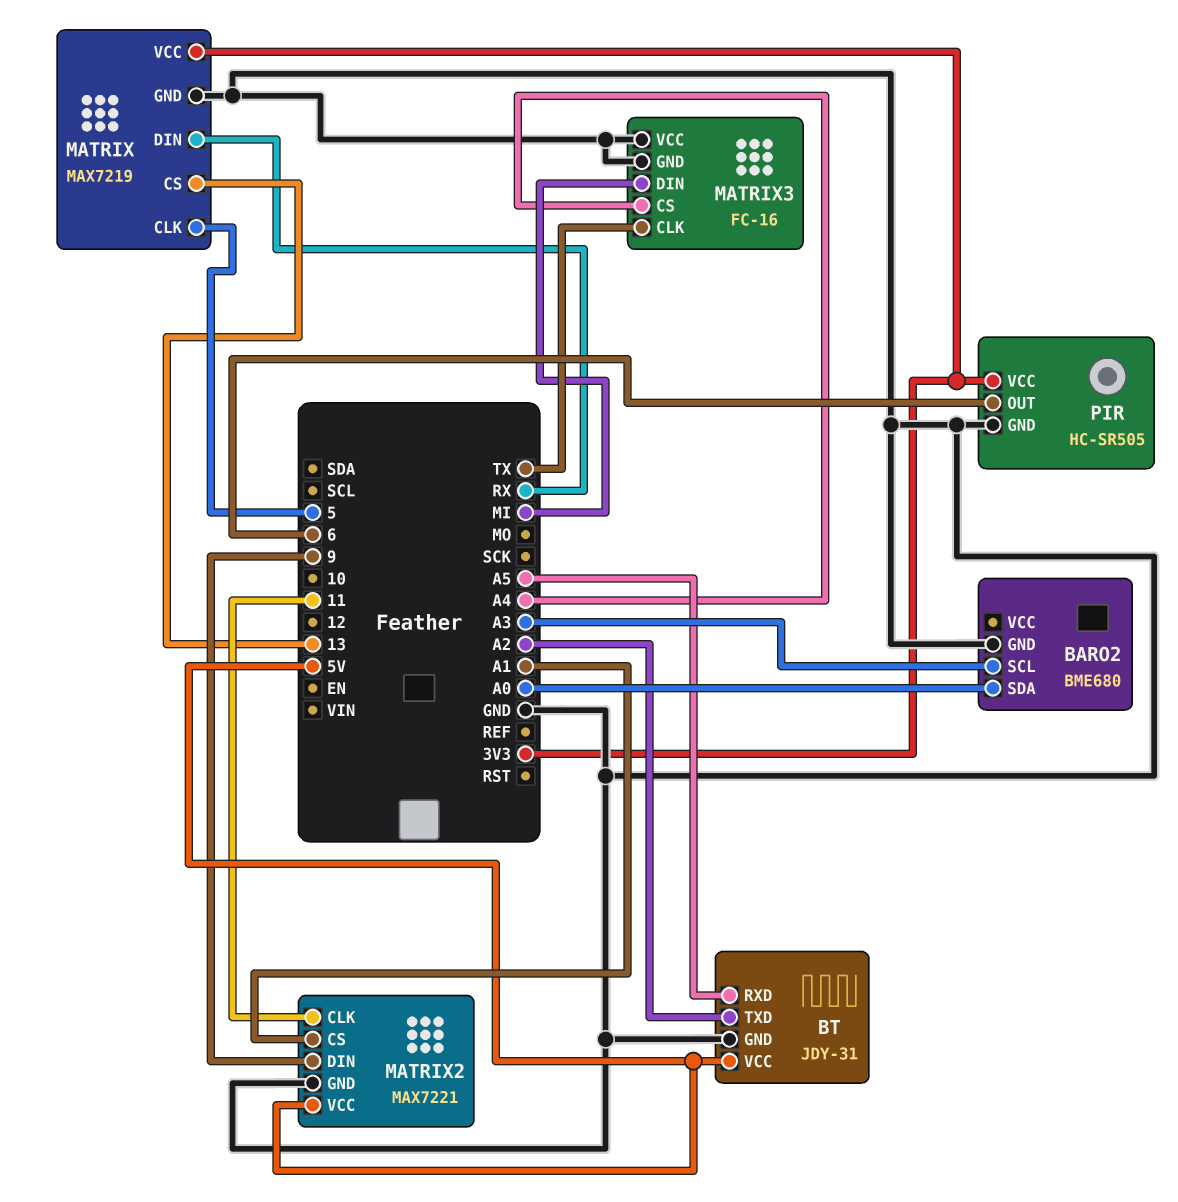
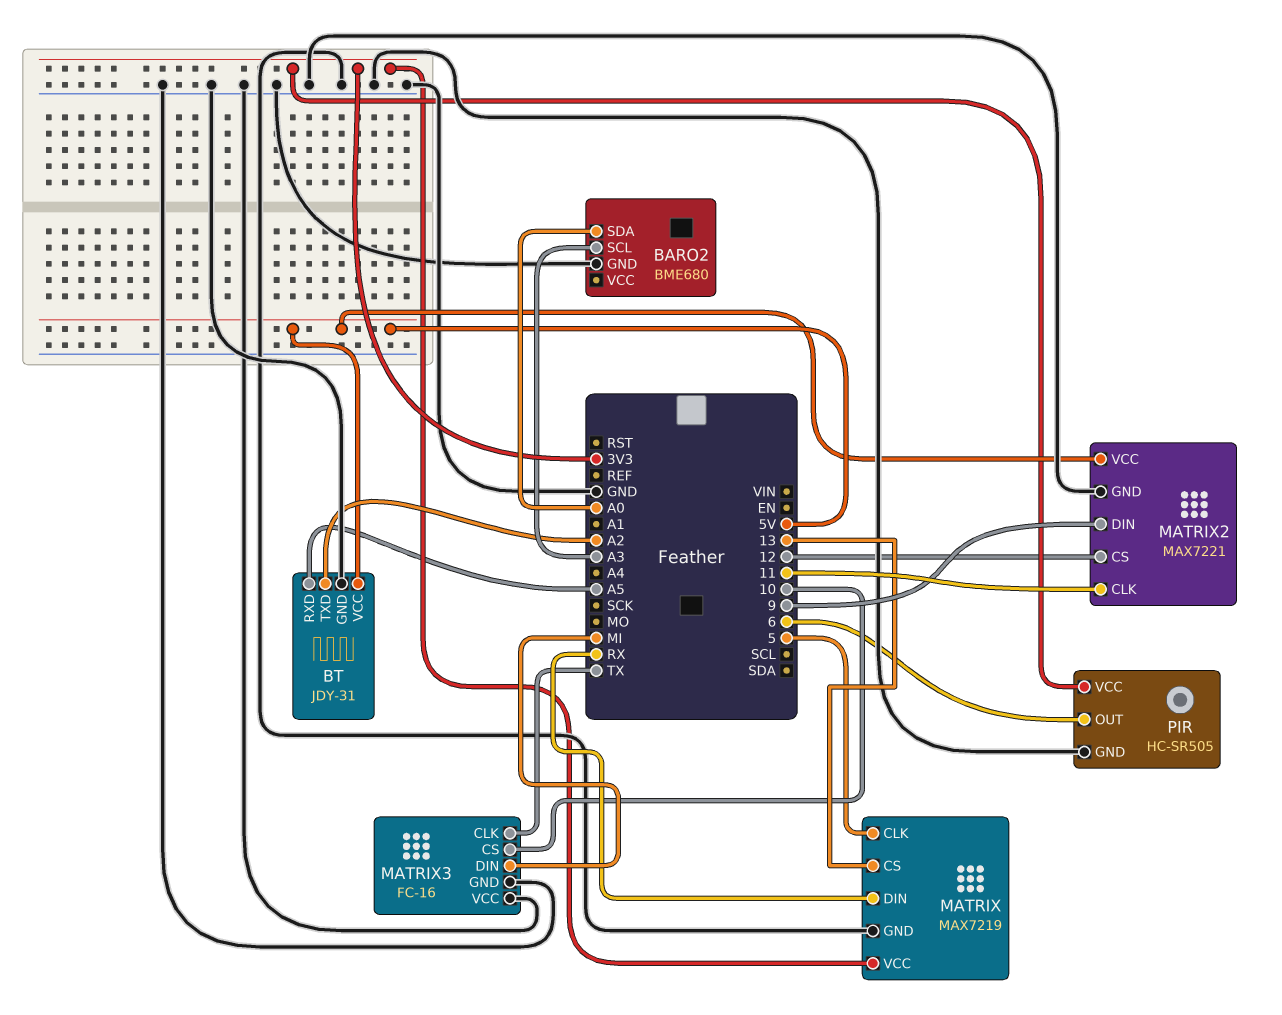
MATRIX2 pin CS: A1 -> 12
MATRIX3 pin CS: A4 -> 10

